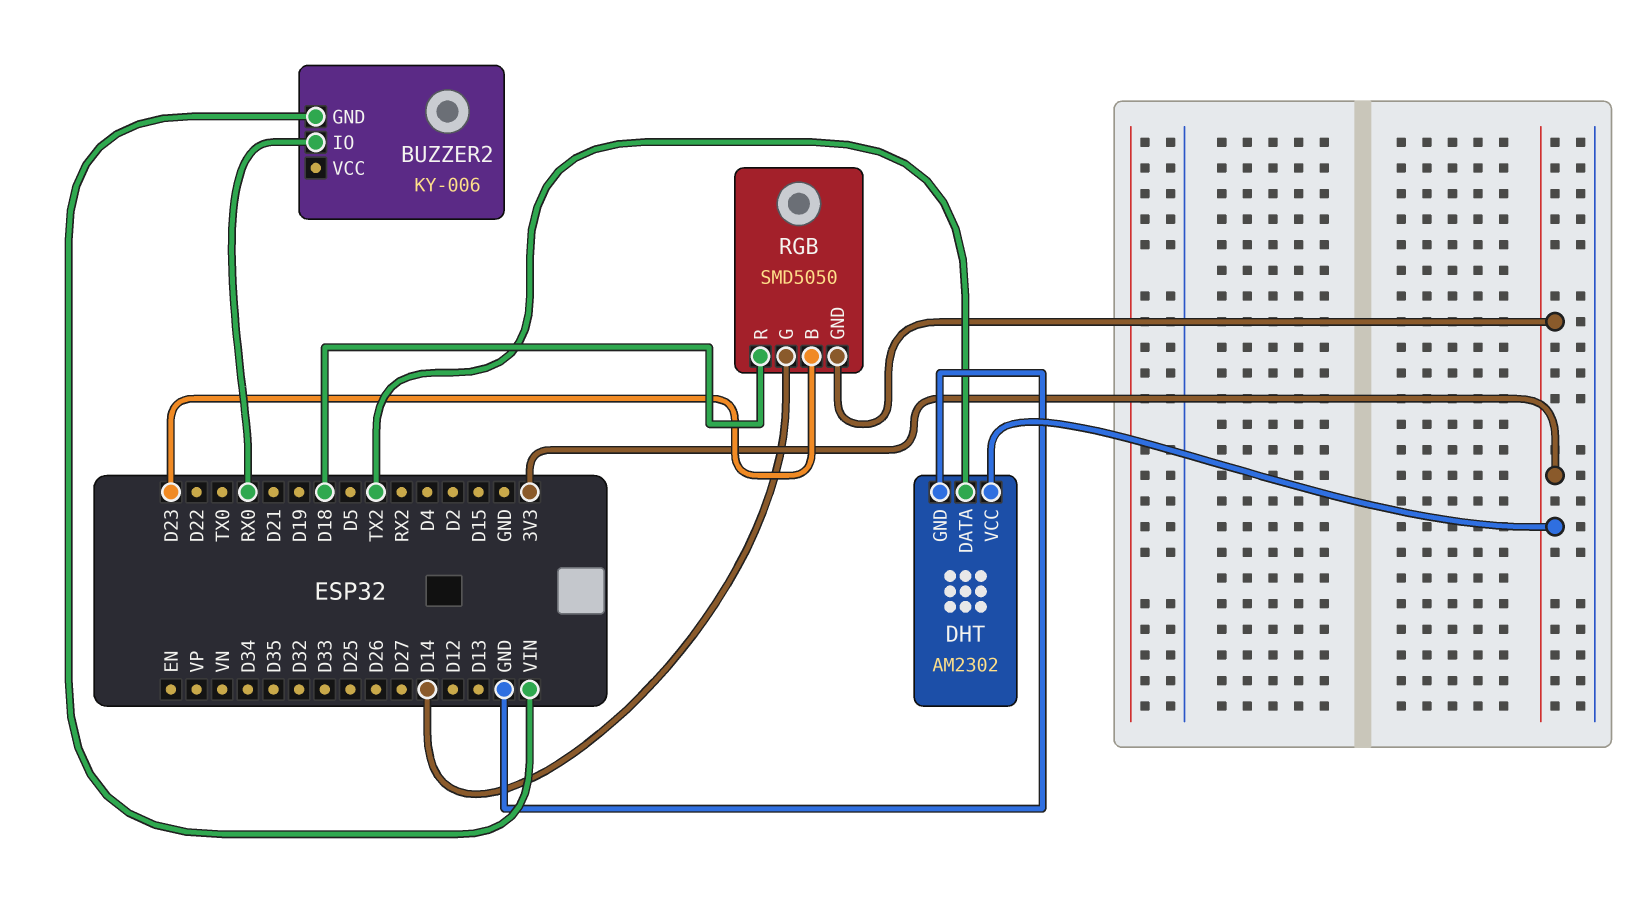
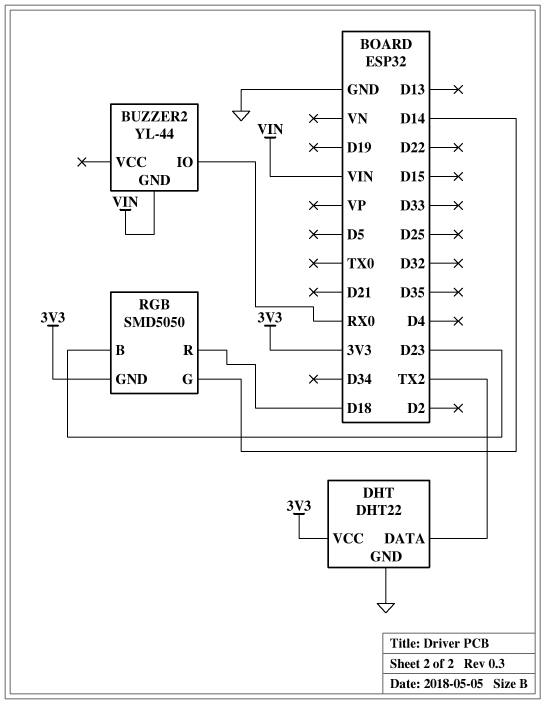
BUZZER2: KY-006 -> YL-44
DHT: AM2302 -> DHT22

